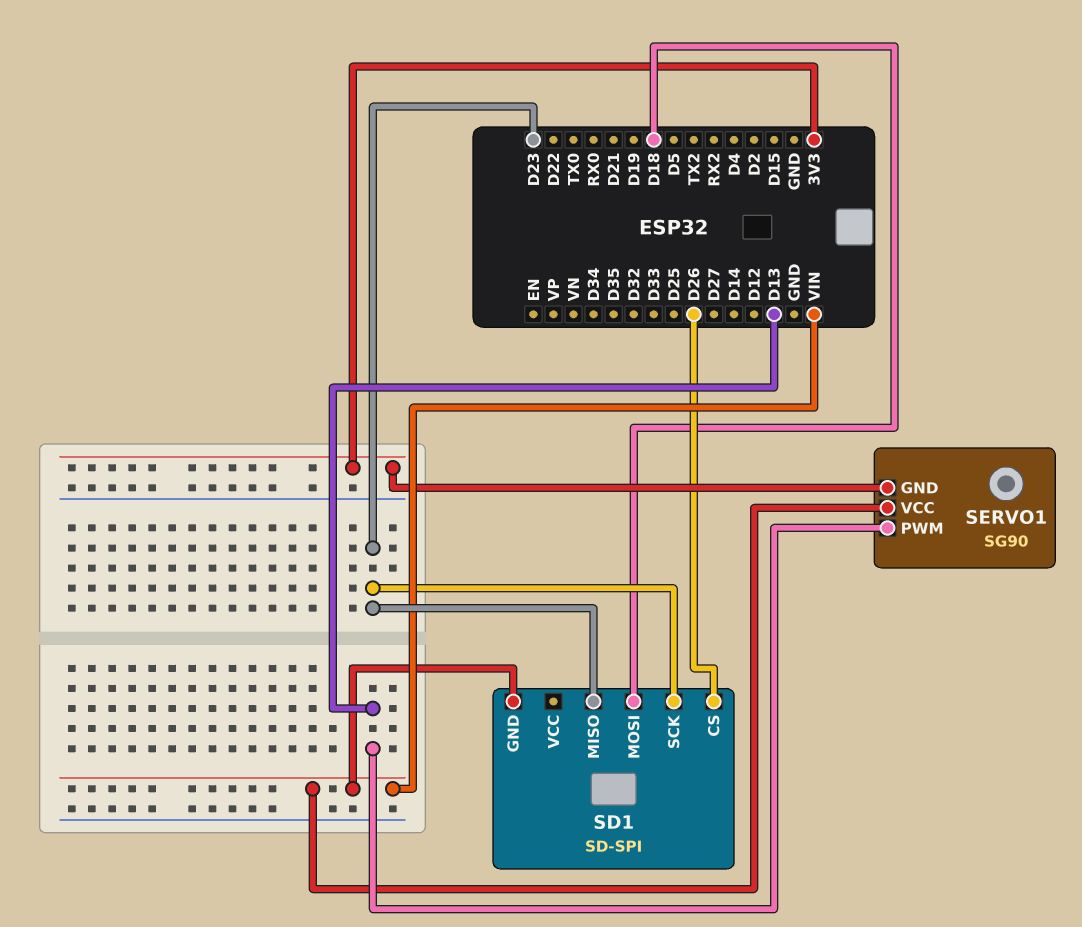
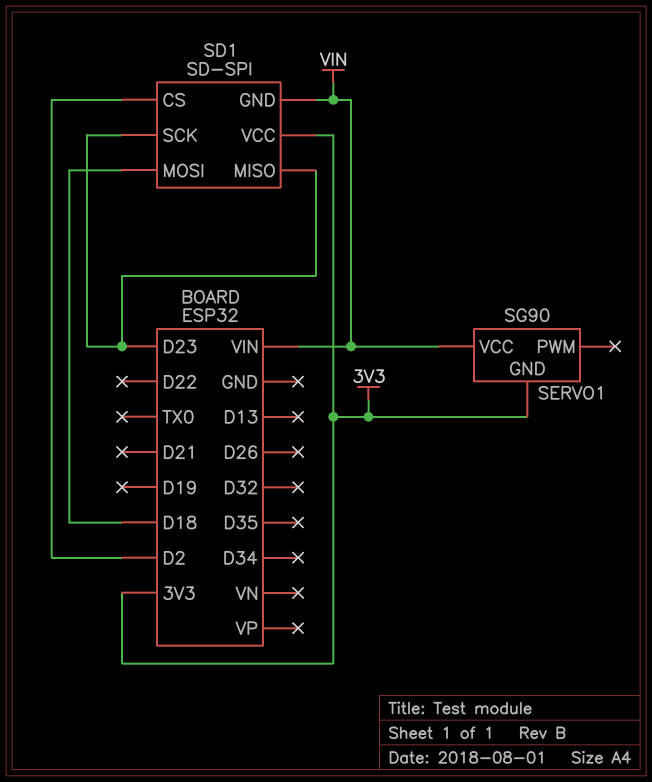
SD1 pin CS: D26 -> D2
SD1 pin VCC: none -> 3V3
SERVO1 pin PWM: D13 -> none

